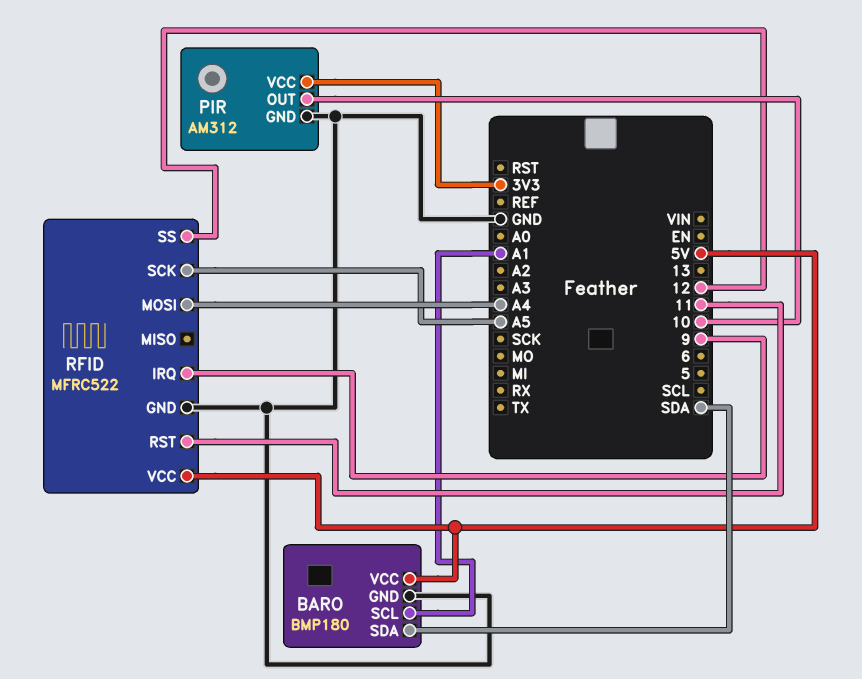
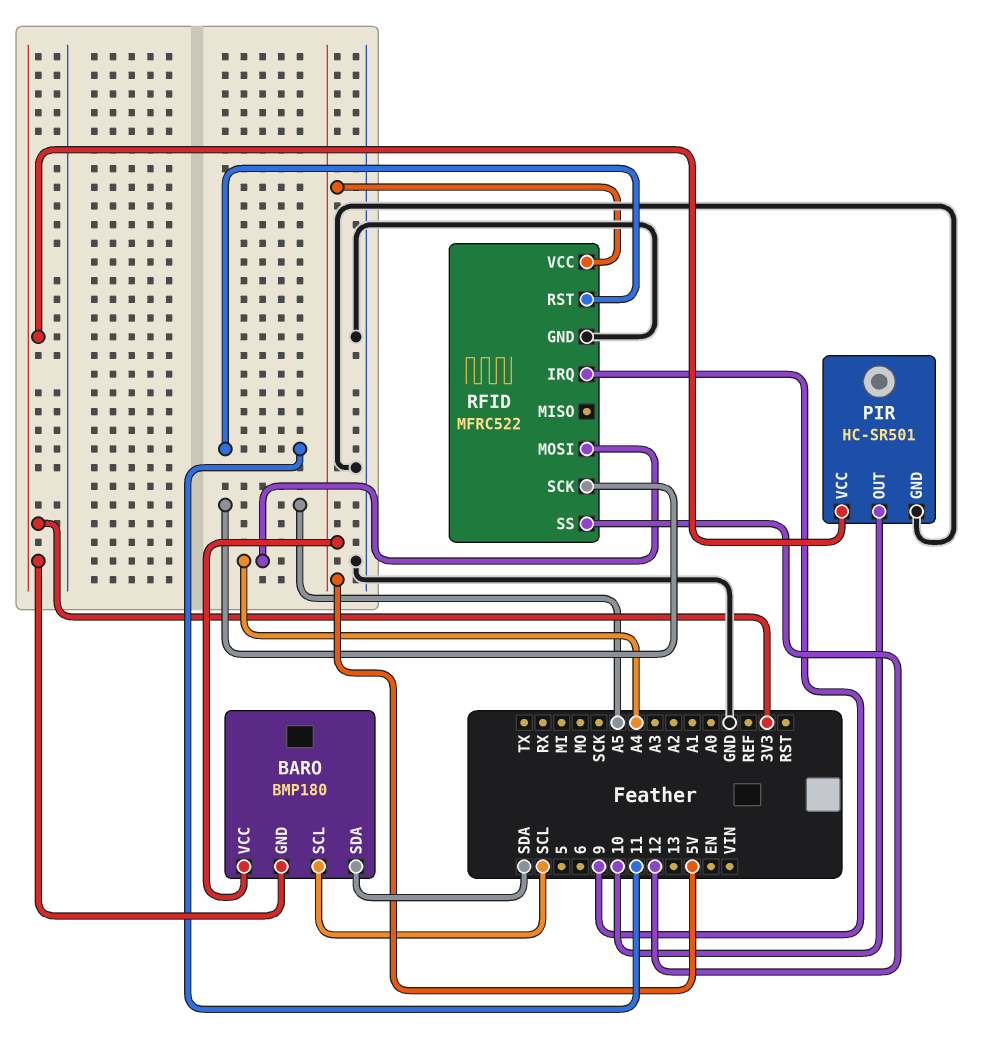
BARO pin GND: GND -> 3V3
BARO pin SCL: A1 -> SCL
PIR: AM312 -> HC-SR501

